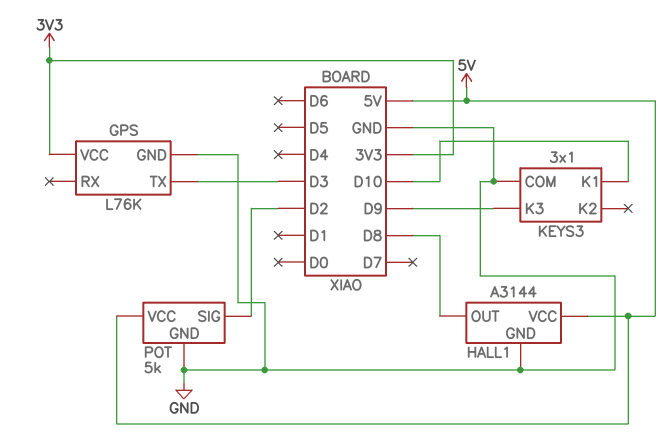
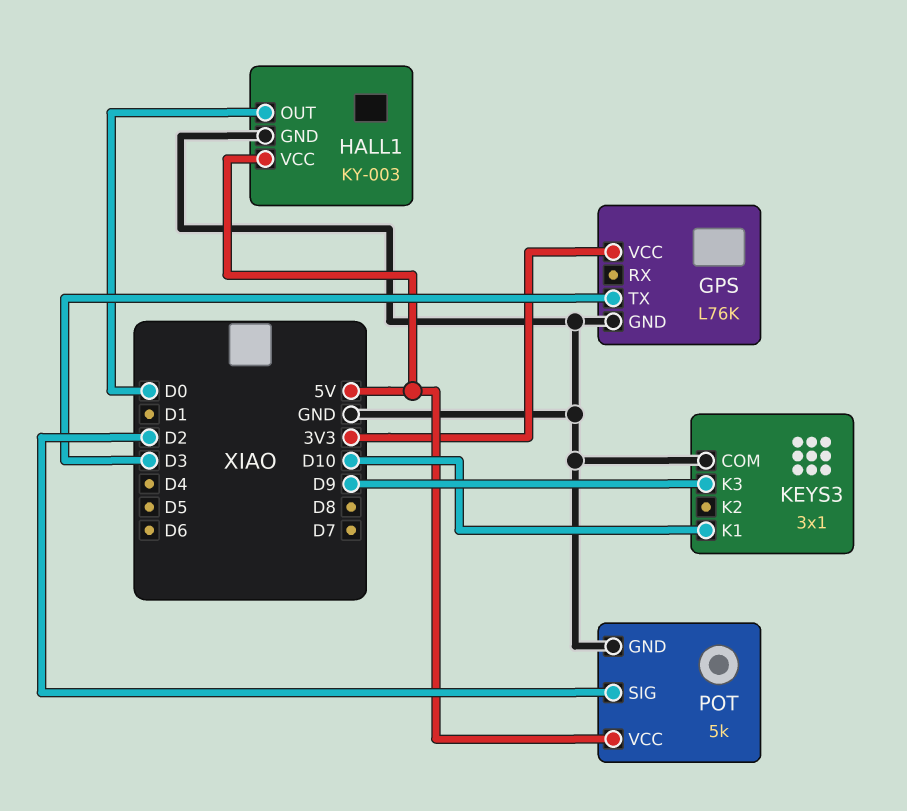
HALL1: A3144 -> KY-003
HALL1 pin OUT: D8 -> D0

